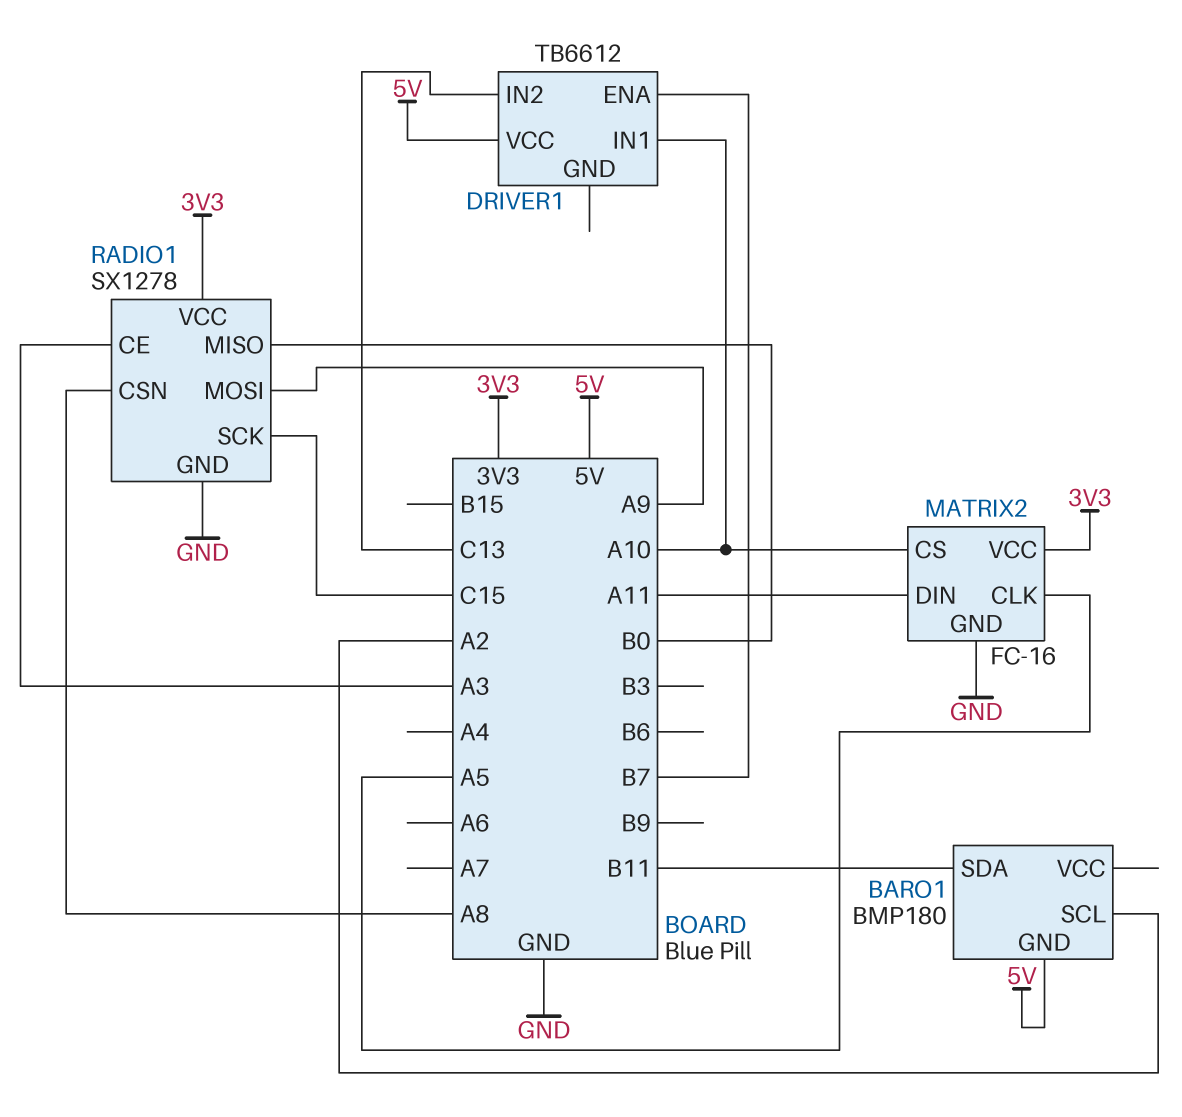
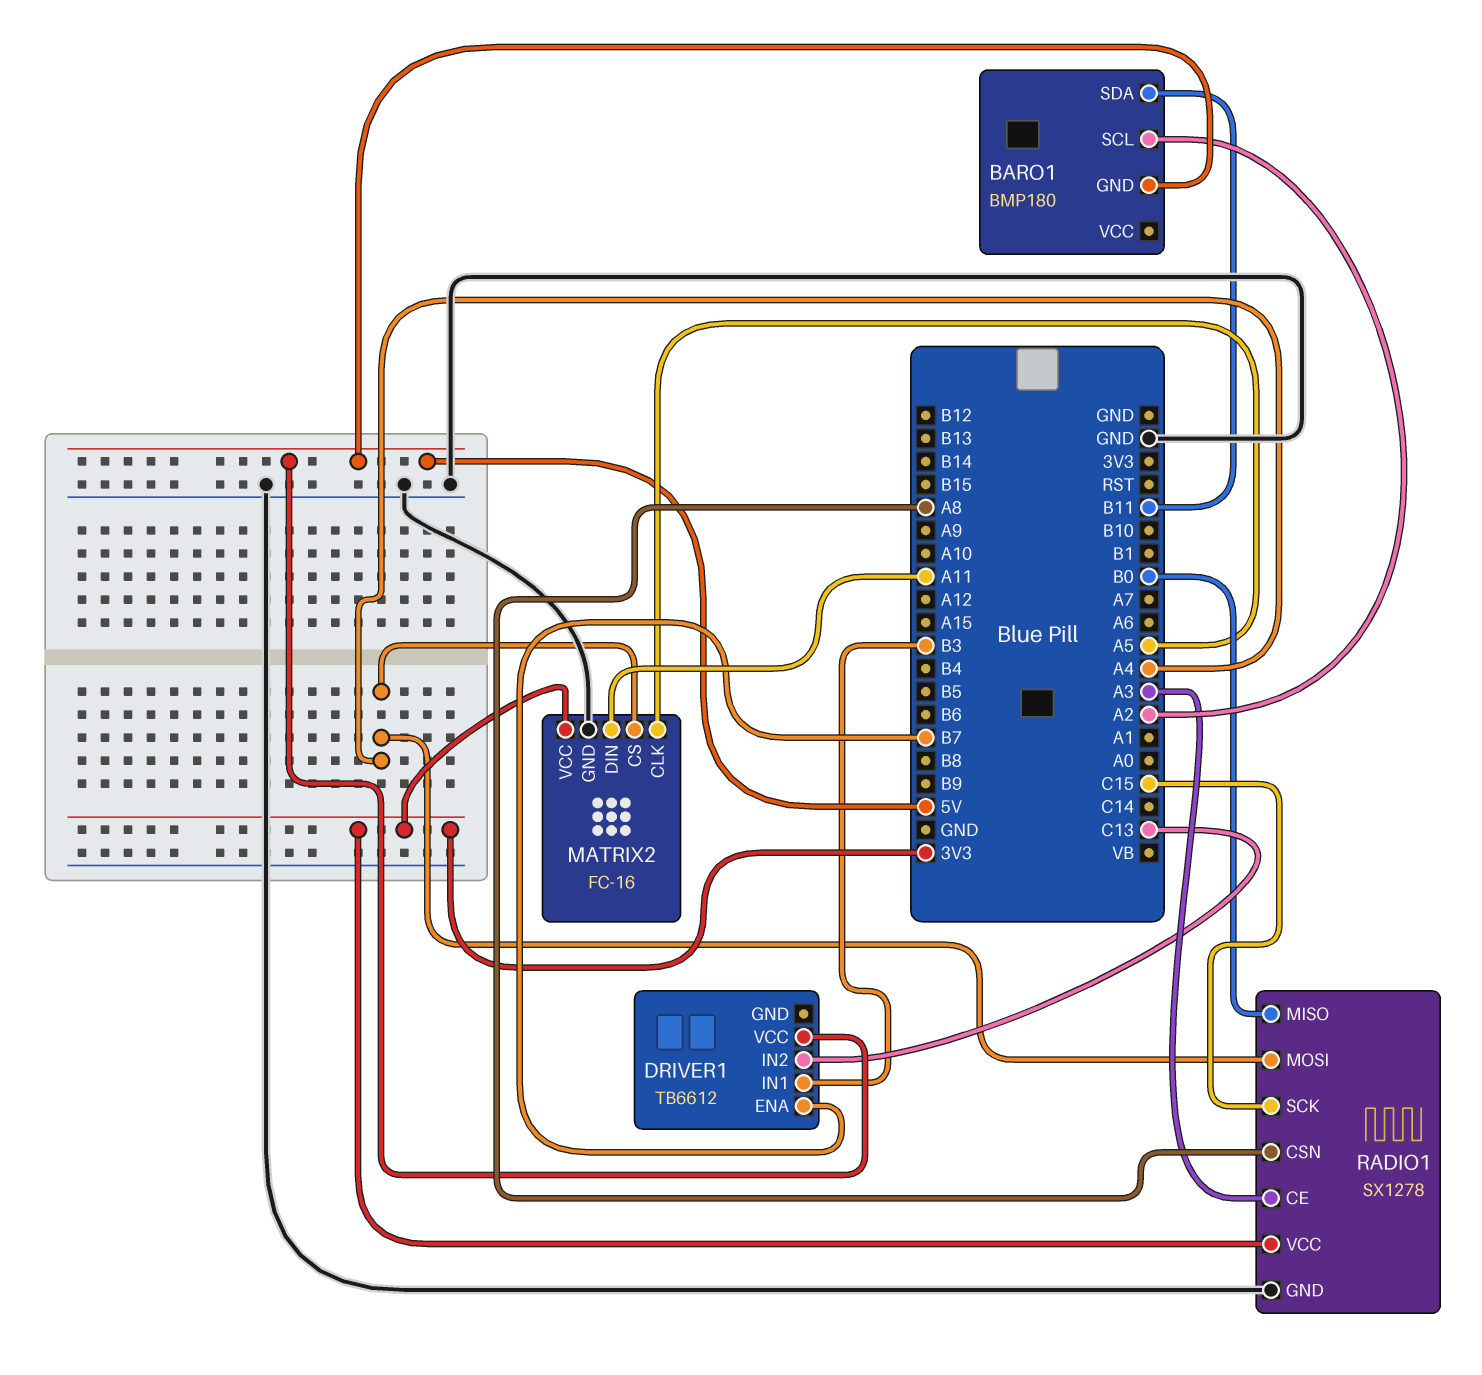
DRIVER1 pin IN1: A10 -> B3
MATRIX2 pin CS: A10 -> A4
RADIO1 pin MOSI: A9 -> A4

